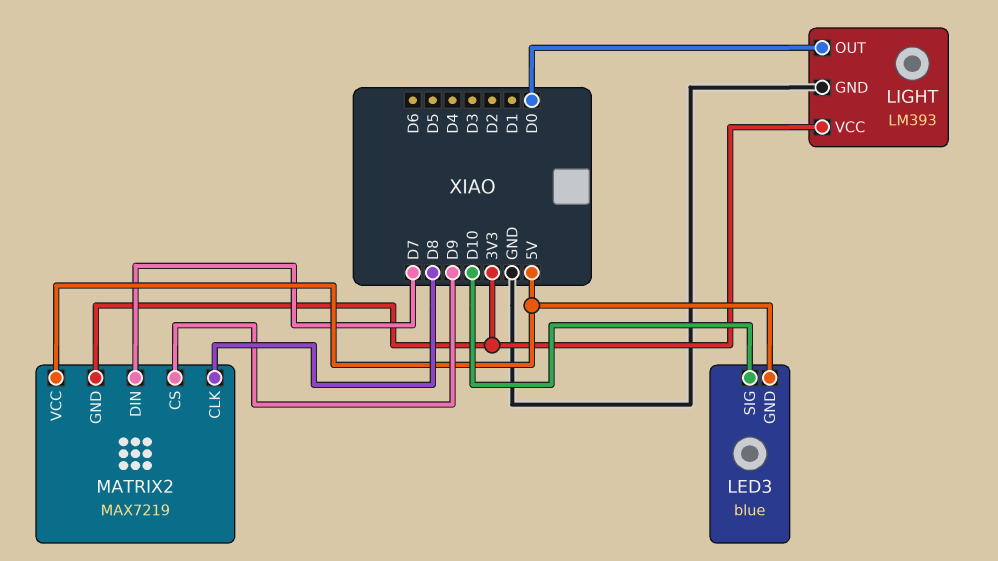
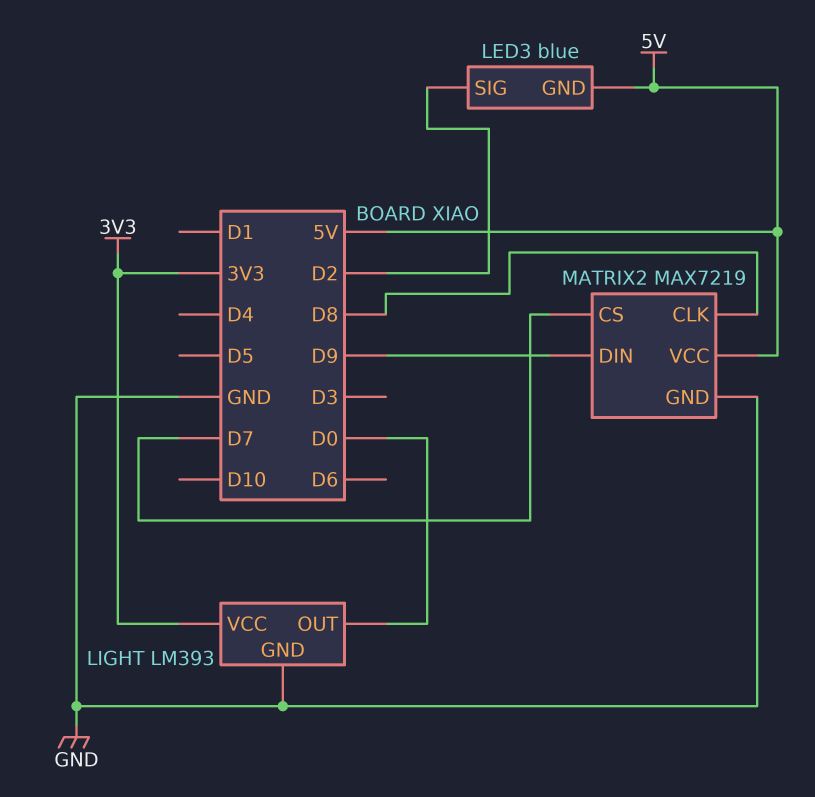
LED3 pin SIG: D10 -> D2
MATRIX2 pin CS: D9 -> D7
MATRIX2 pin DIN: D7 -> D9
MATRIX2 pin GND: 3V3 -> GND

